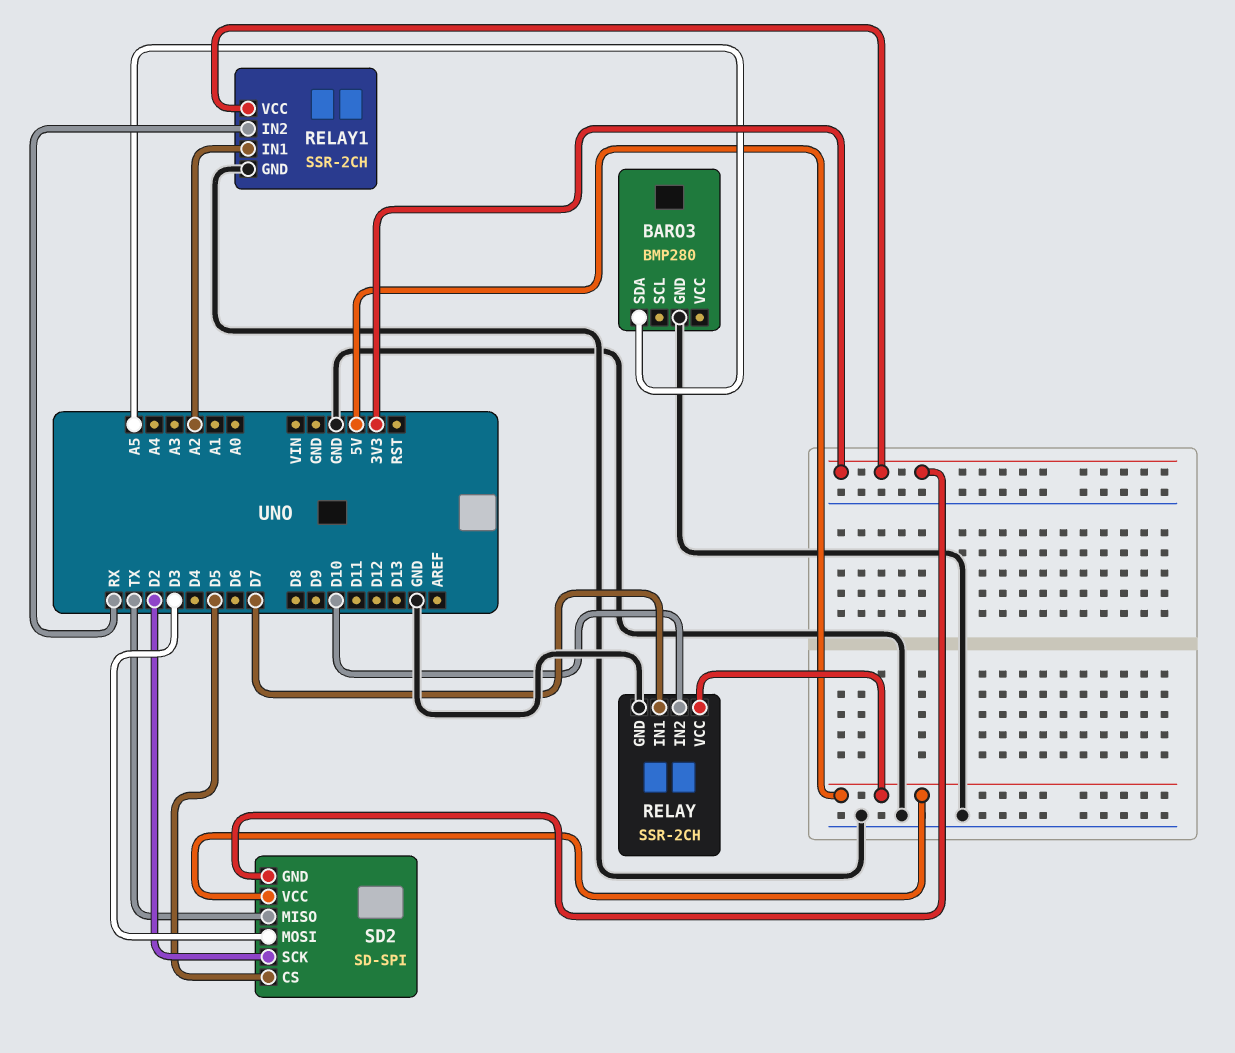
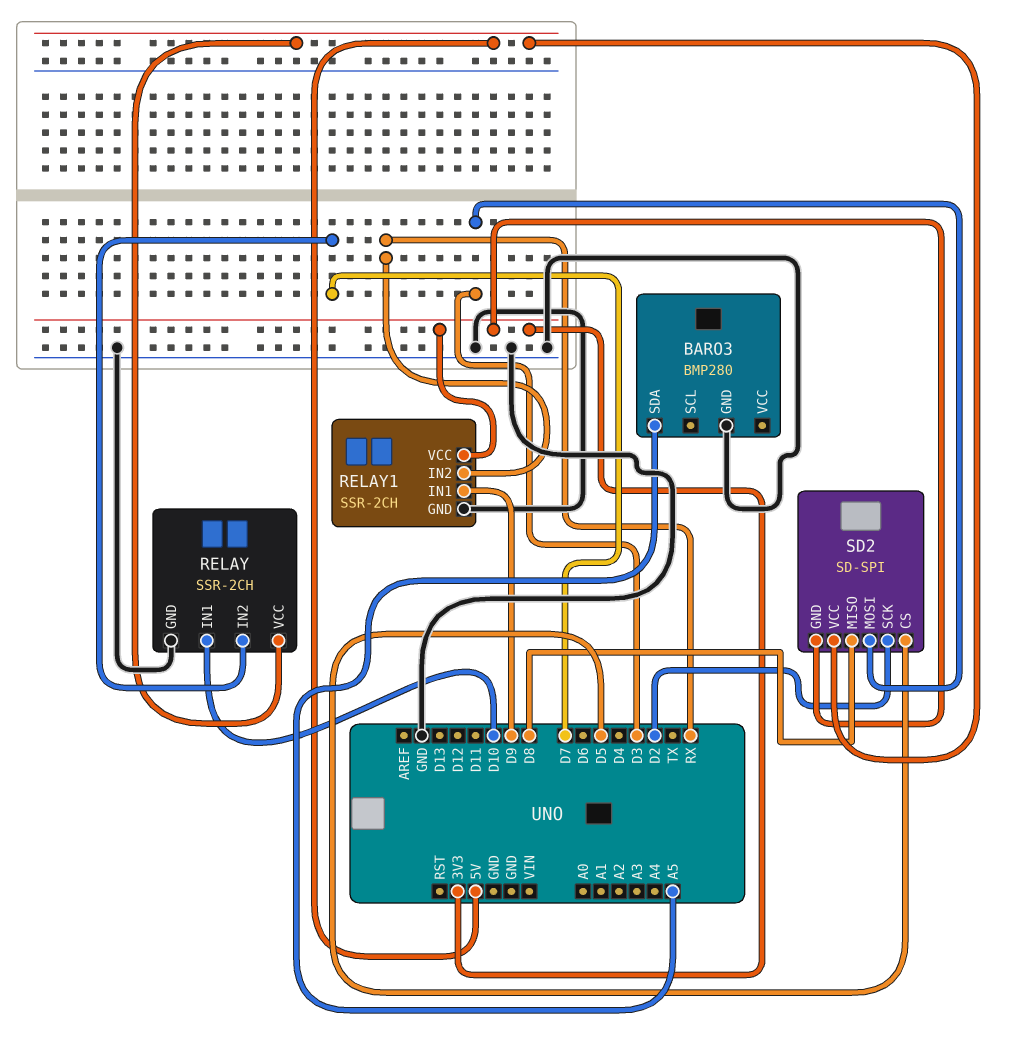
RELAY pin IN1: D7 -> D10
RELAY pin IN2: D10 -> D7
RELAY1 pin IN1: A2 -> D9
SD2 pin MISO: TX -> D8

